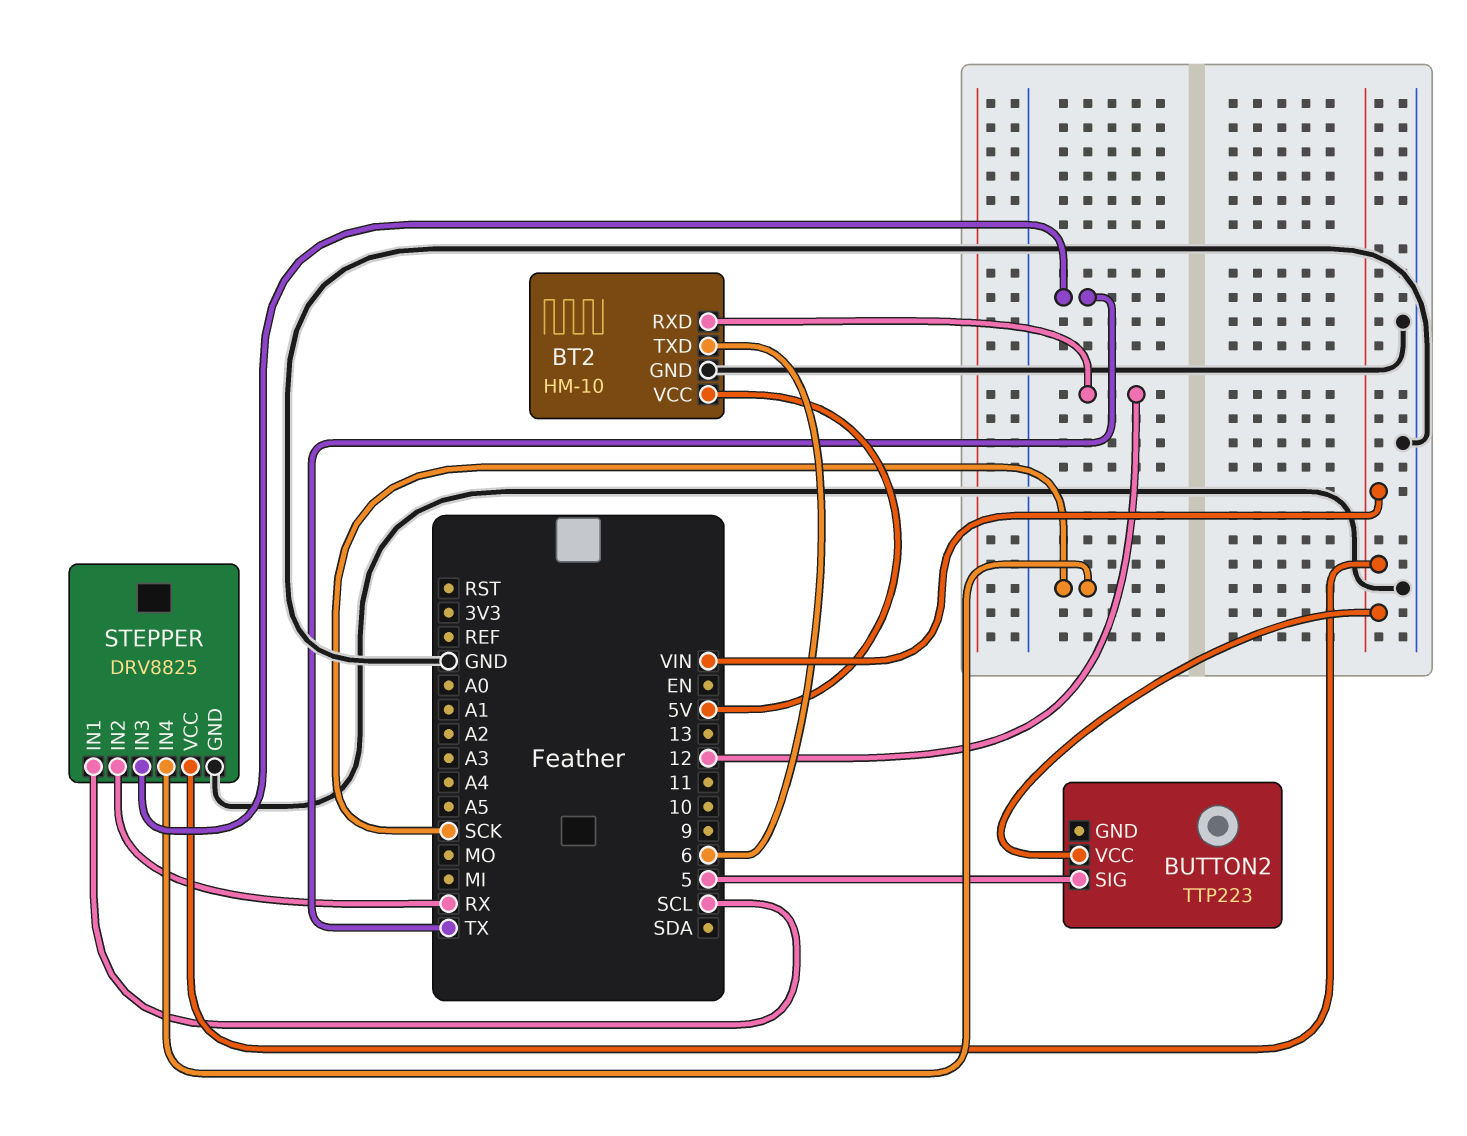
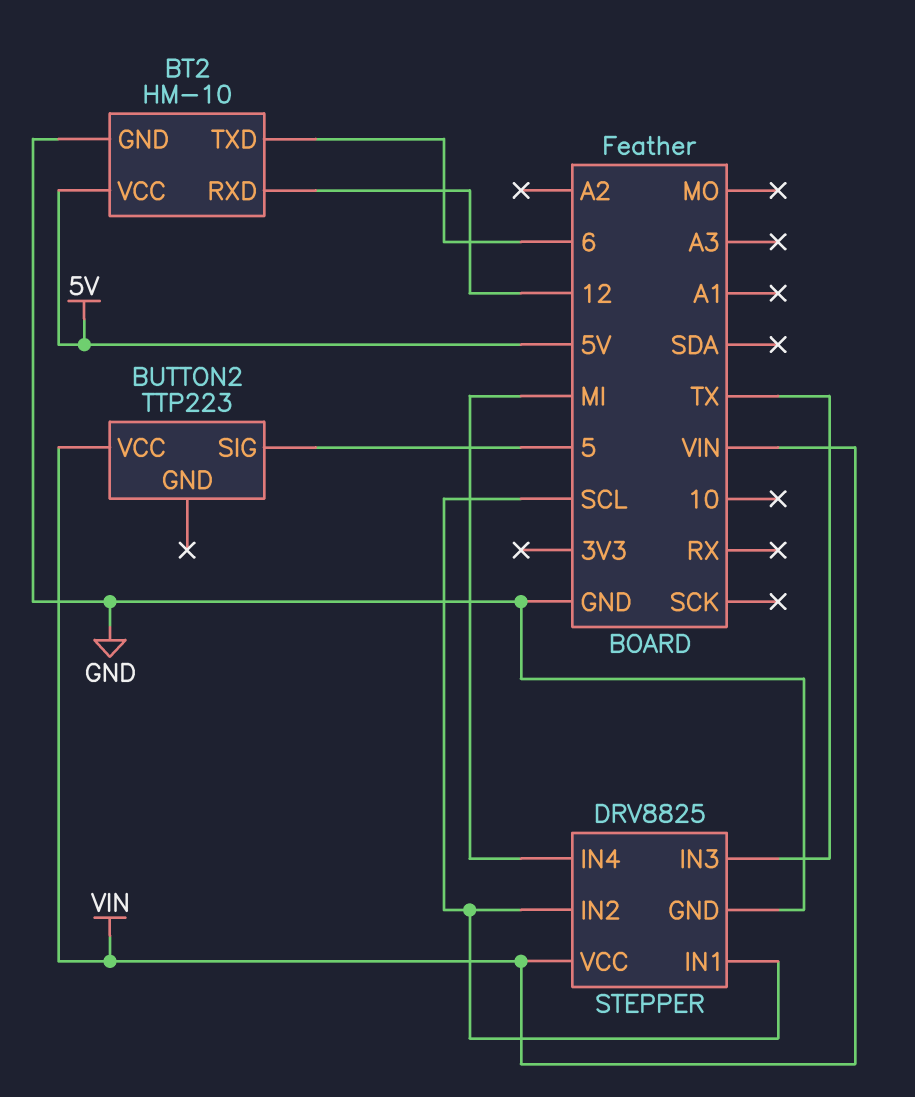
STEPPER pin IN2: RX -> SCL
STEPPER pin IN4: SCK -> MI

